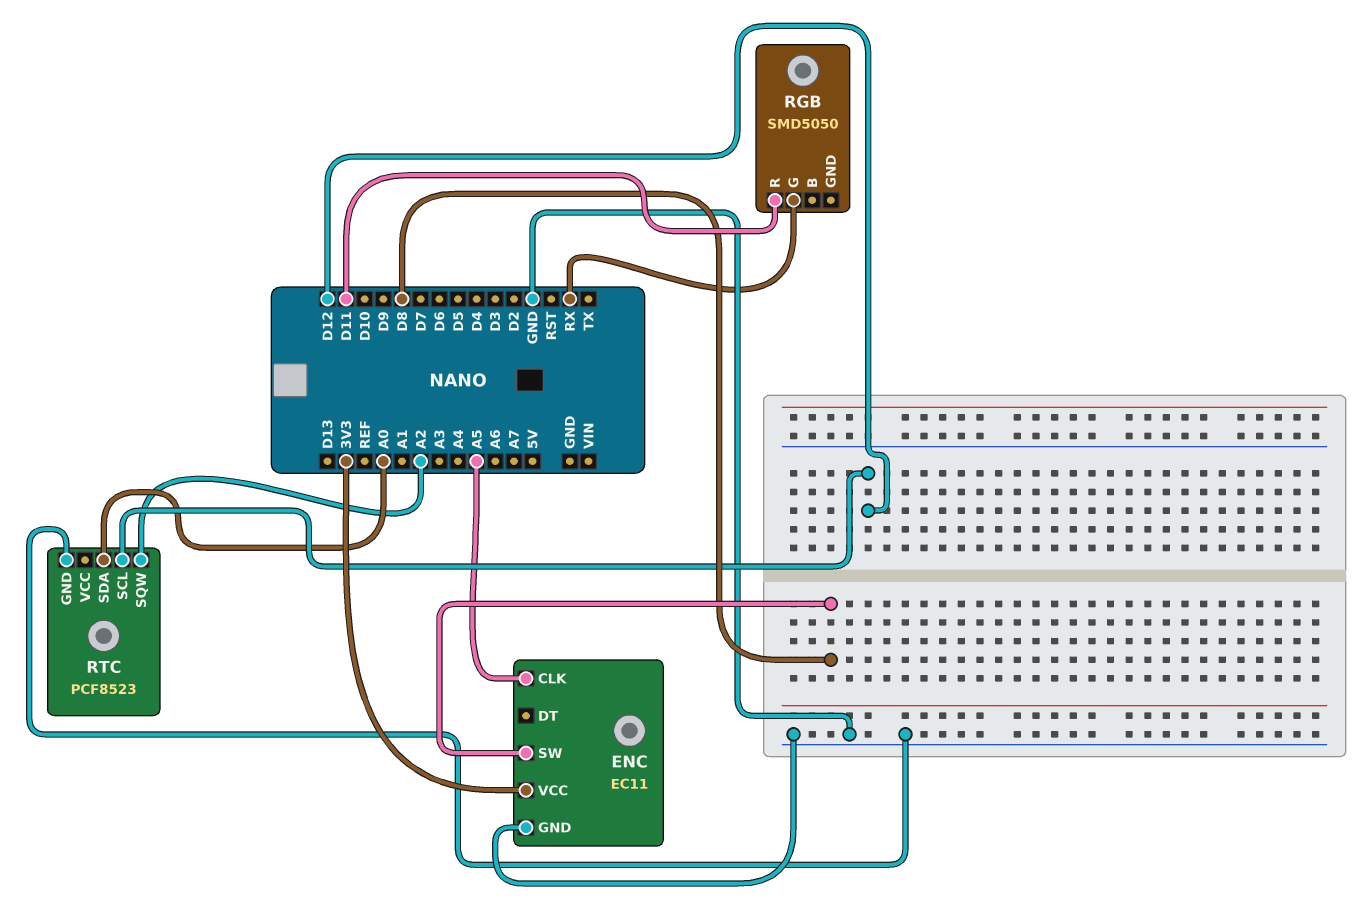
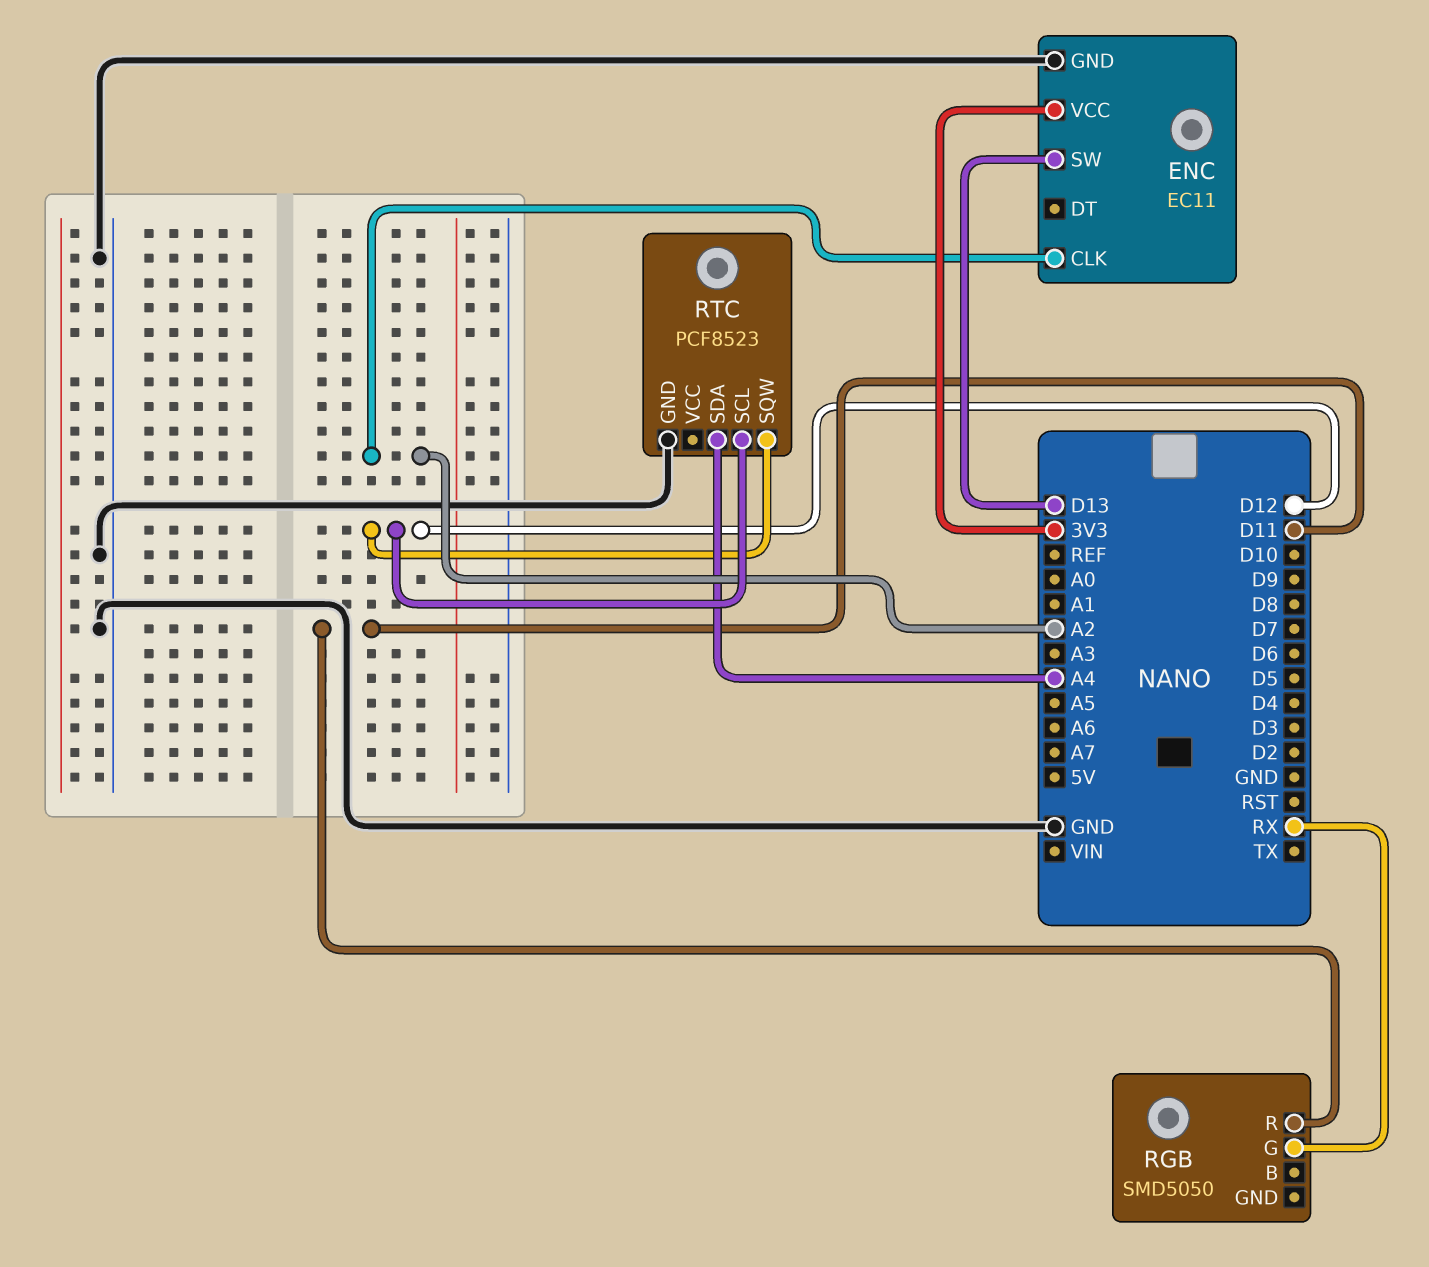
ENC pin CLK: A5 -> A2
ENC pin SW: D8 -> D13
RTC pin SDA: A0 -> A4
RTC pin SQW: A2 -> D12

